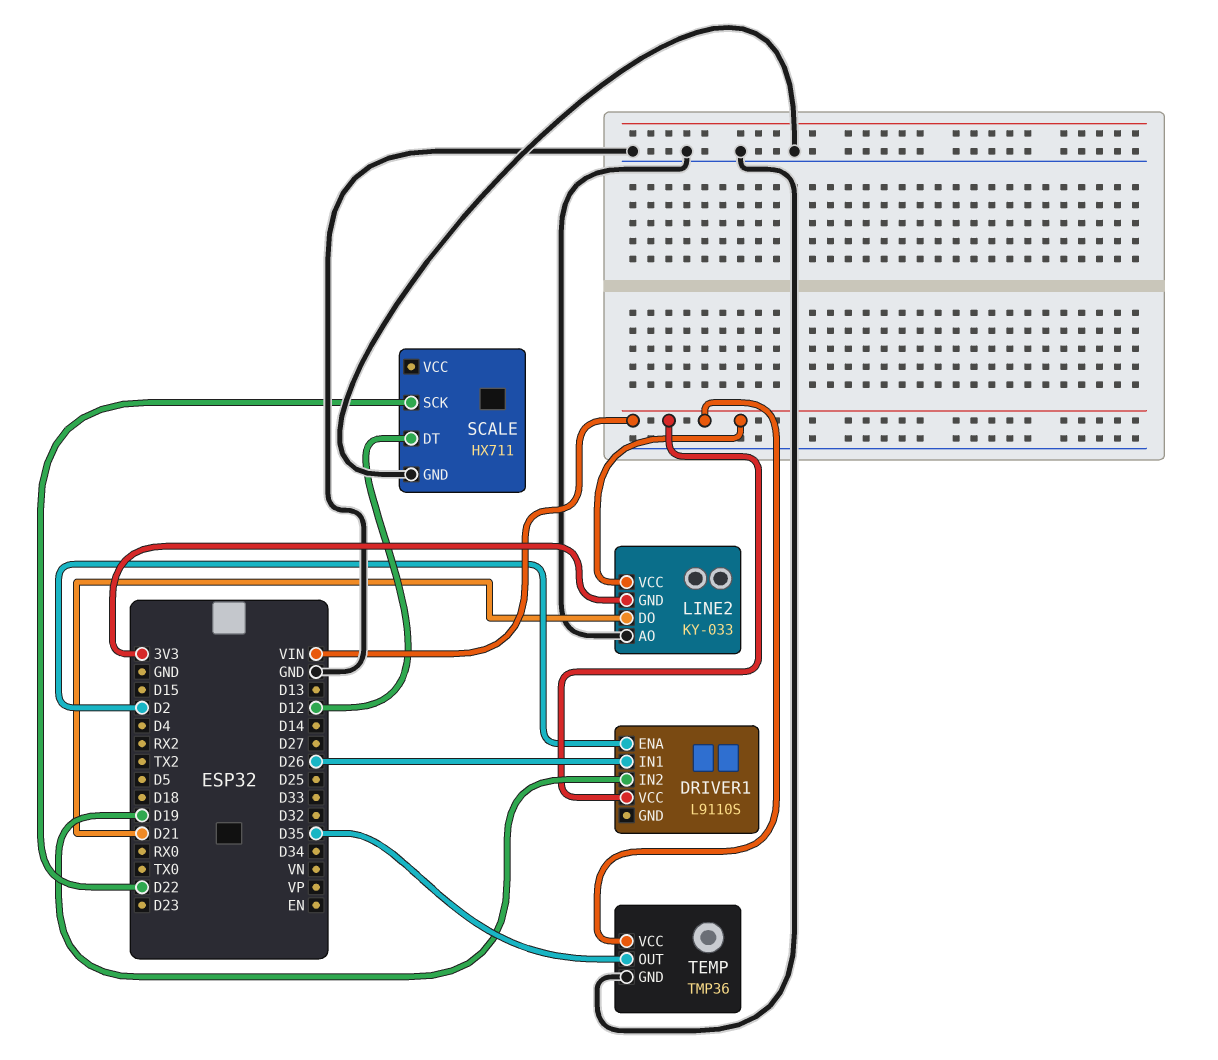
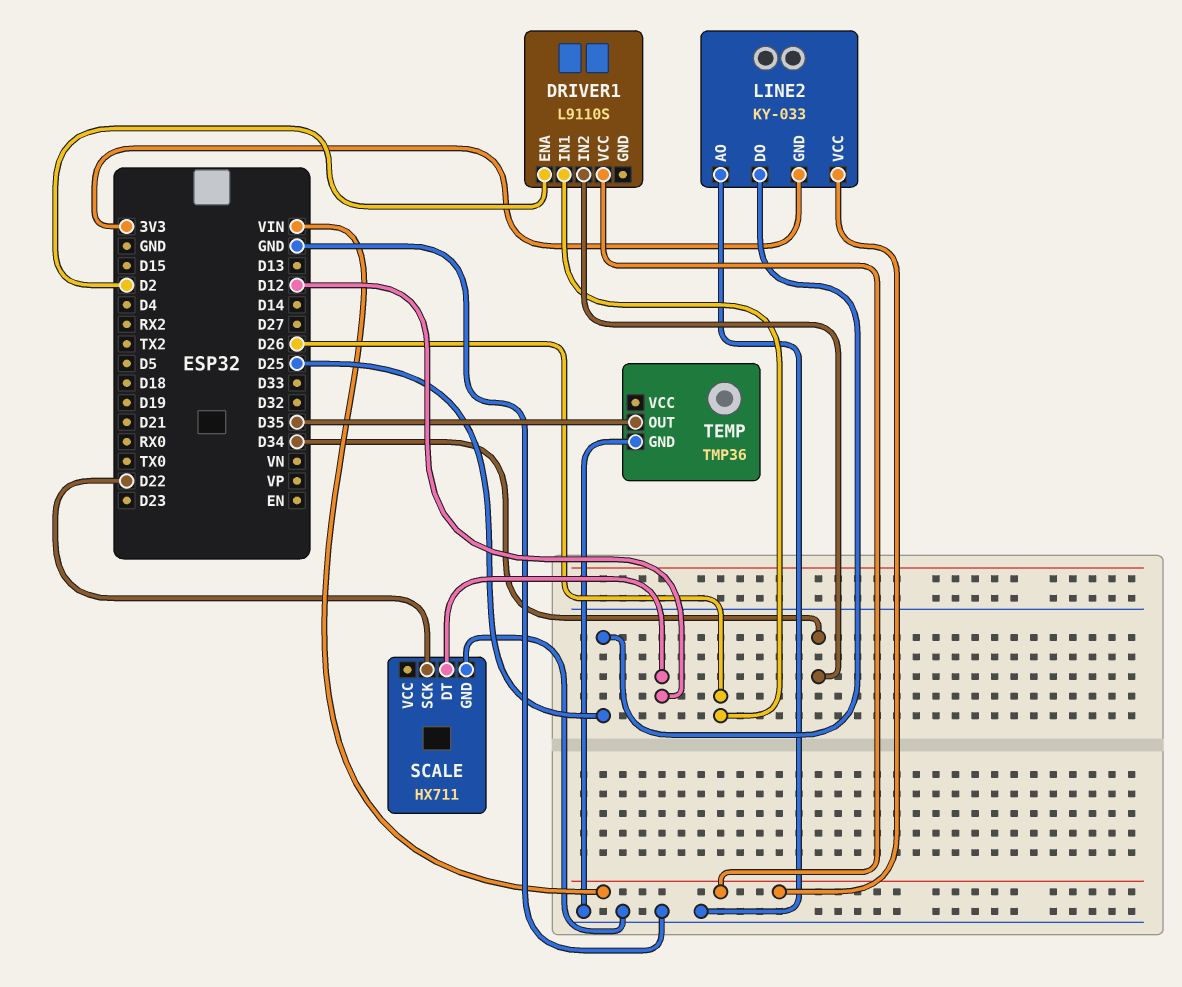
DRIVER1 pin IN2: D19 -> D34
LINE2 pin DO: D21 -> D25
TEMP pin VCC: VIN -> none

